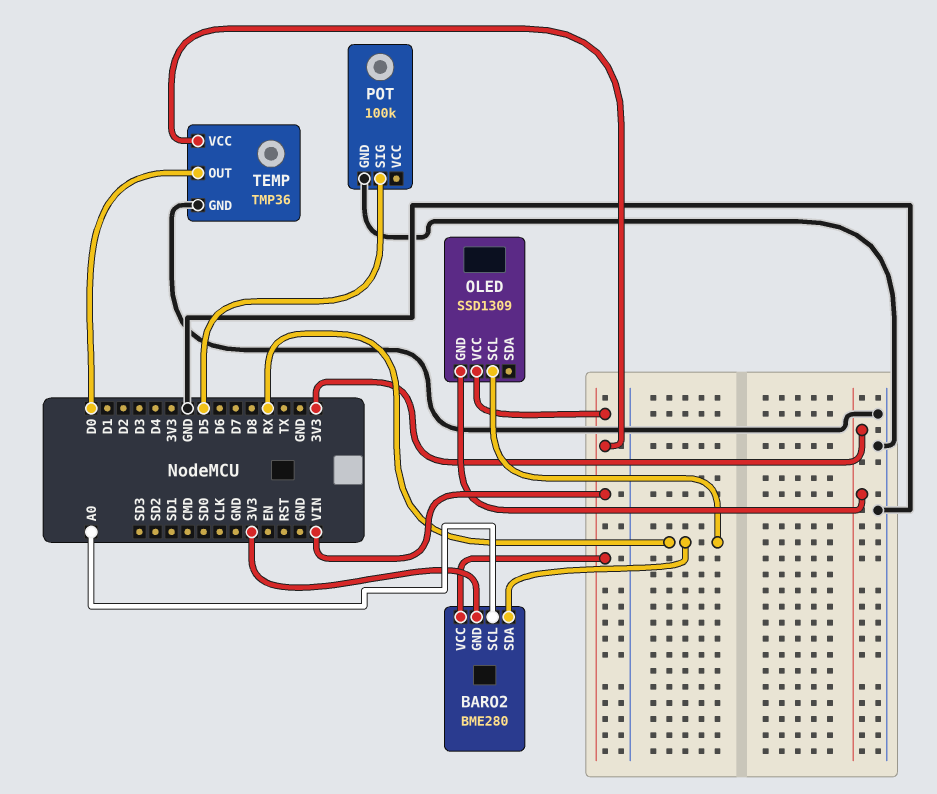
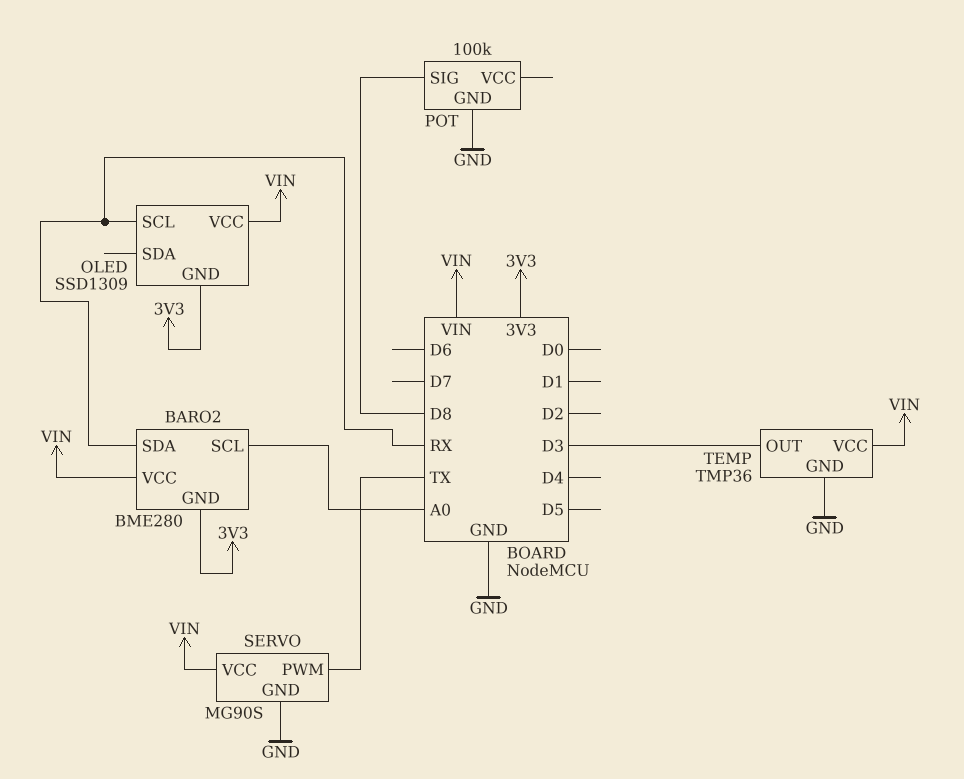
POT pin SIG: D5 -> D8
SERVO: none -> MG90S
SERVO pin GND: none -> GND
SERVO pin PWM: none -> TX
SERVO pin VCC: none -> VIN
TEMP pin OUT: D0 -> D3

